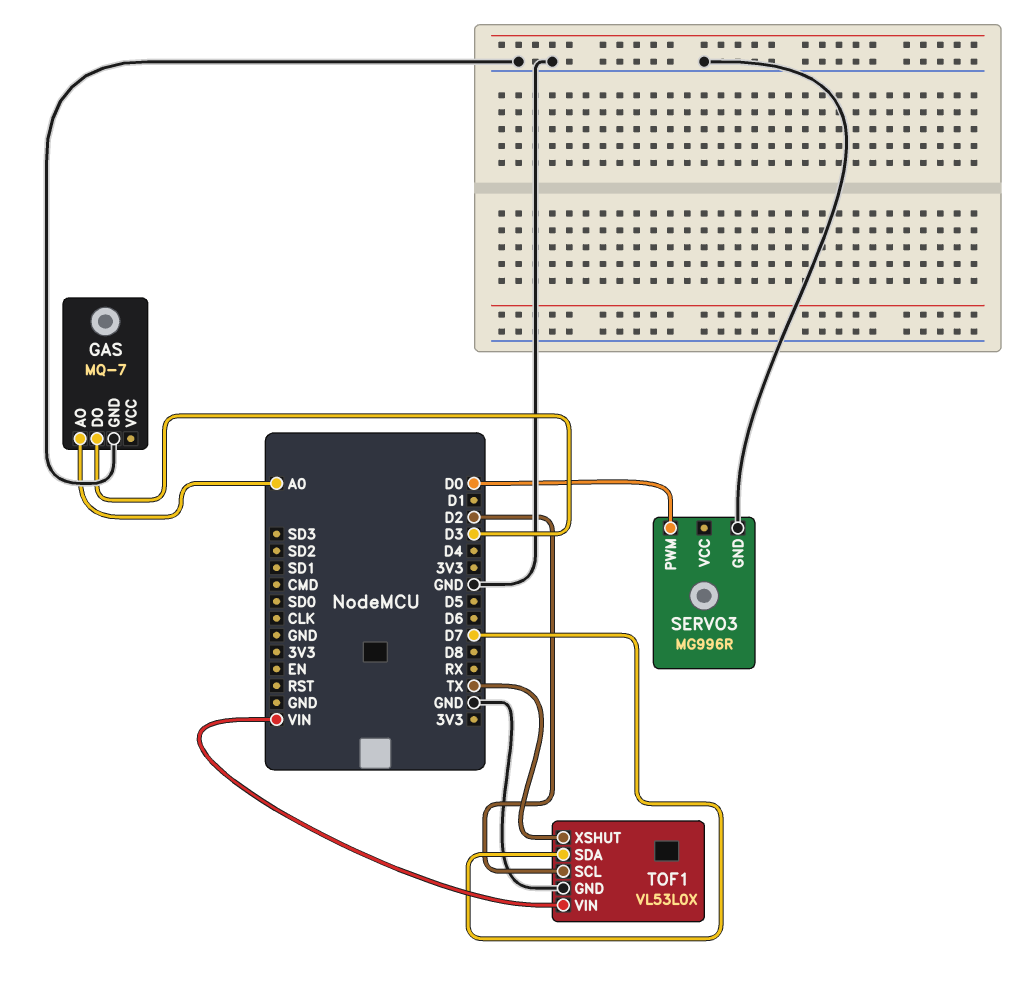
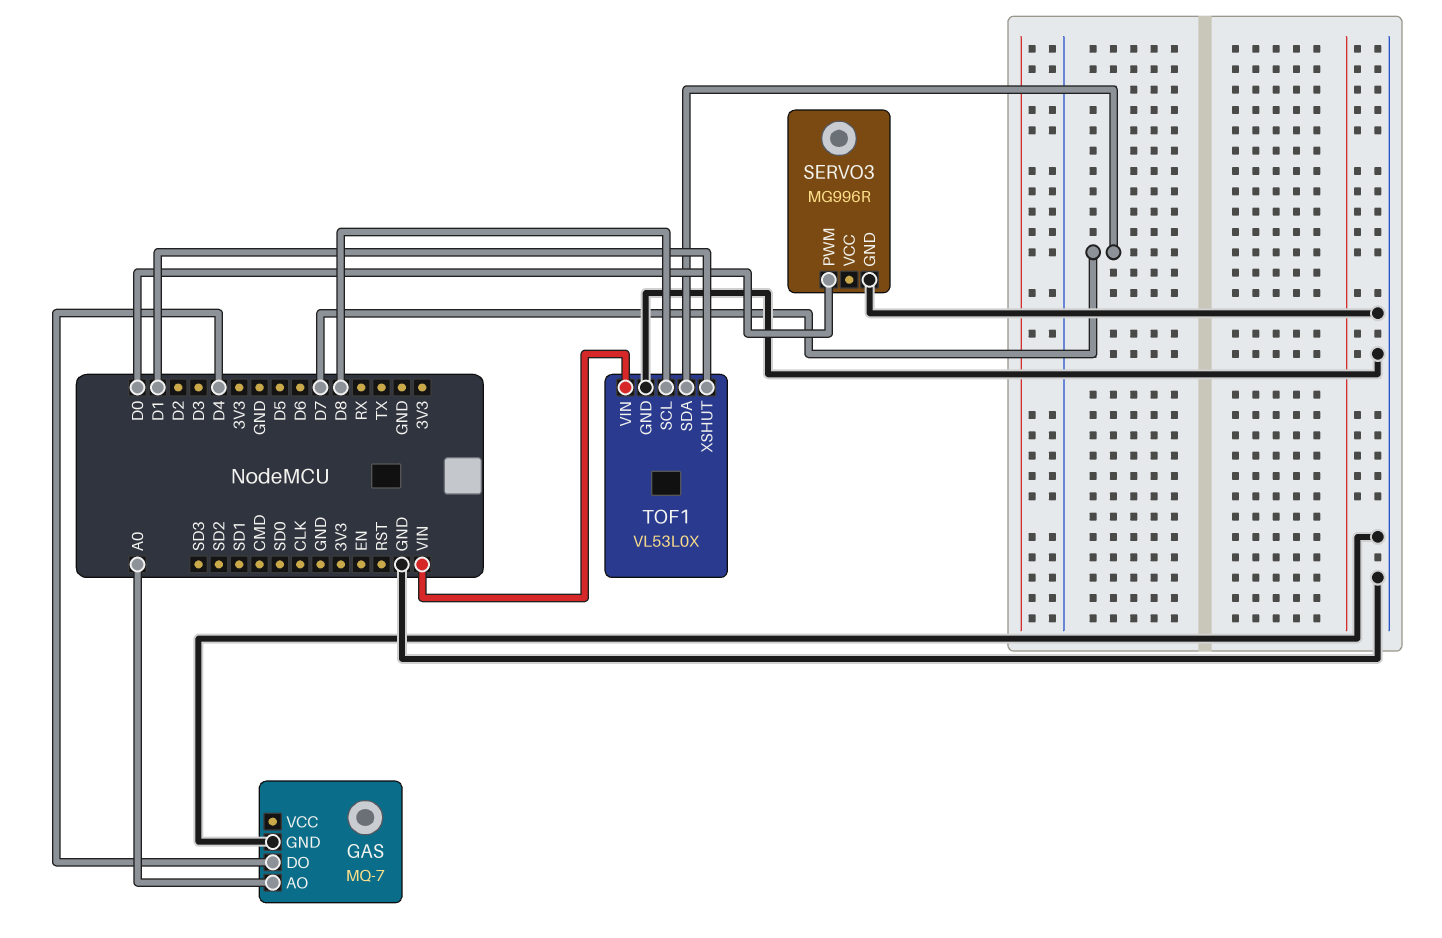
GAS pin DO: D3 -> D4
TOF1 pin SCL: D2 -> D8
TOF1 pin XSHUT: TX -> D1

